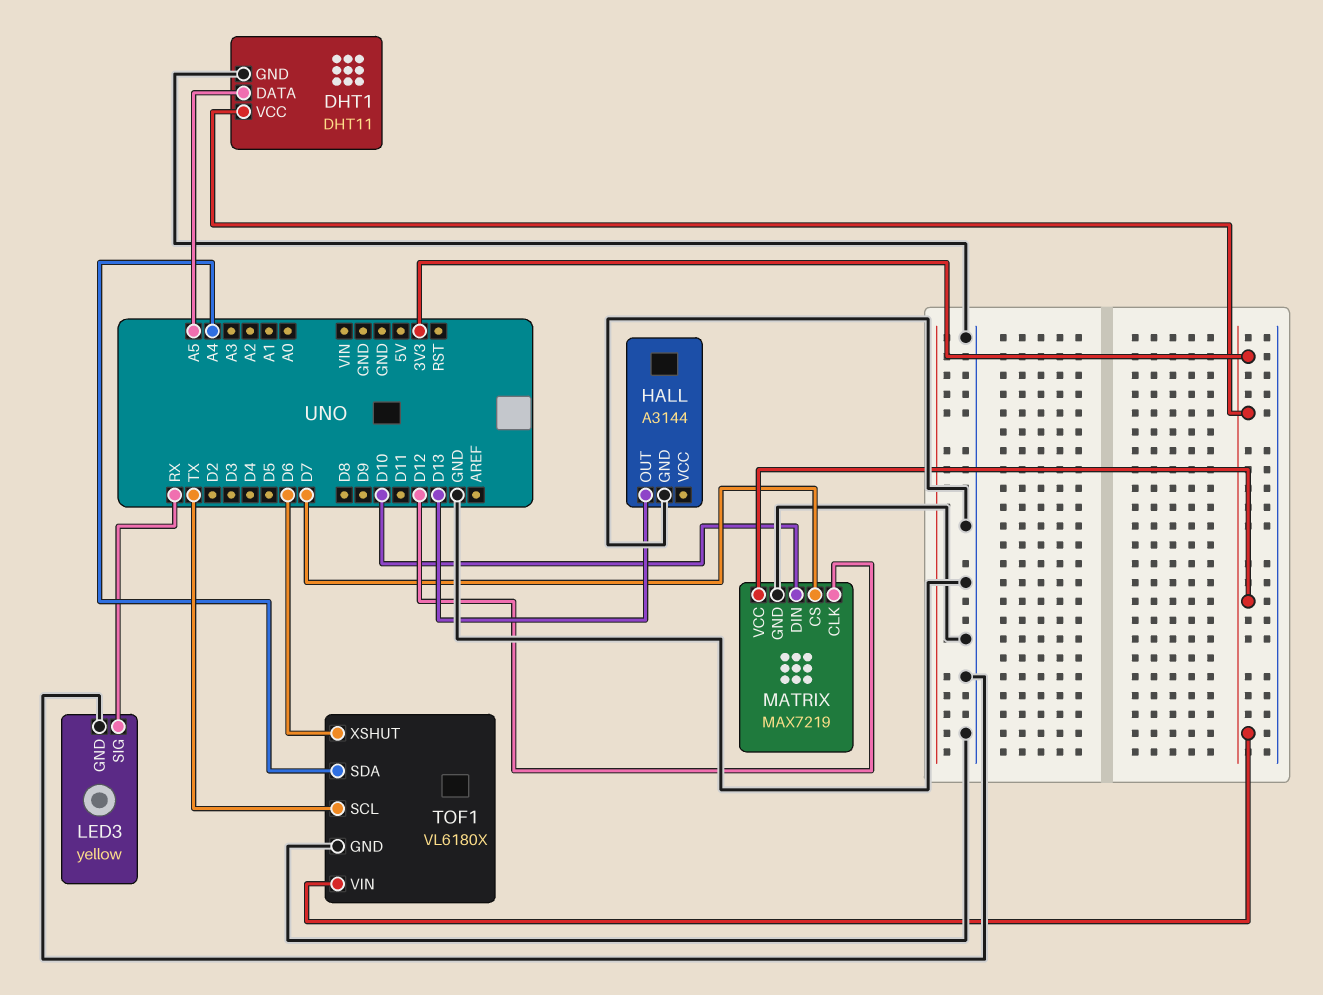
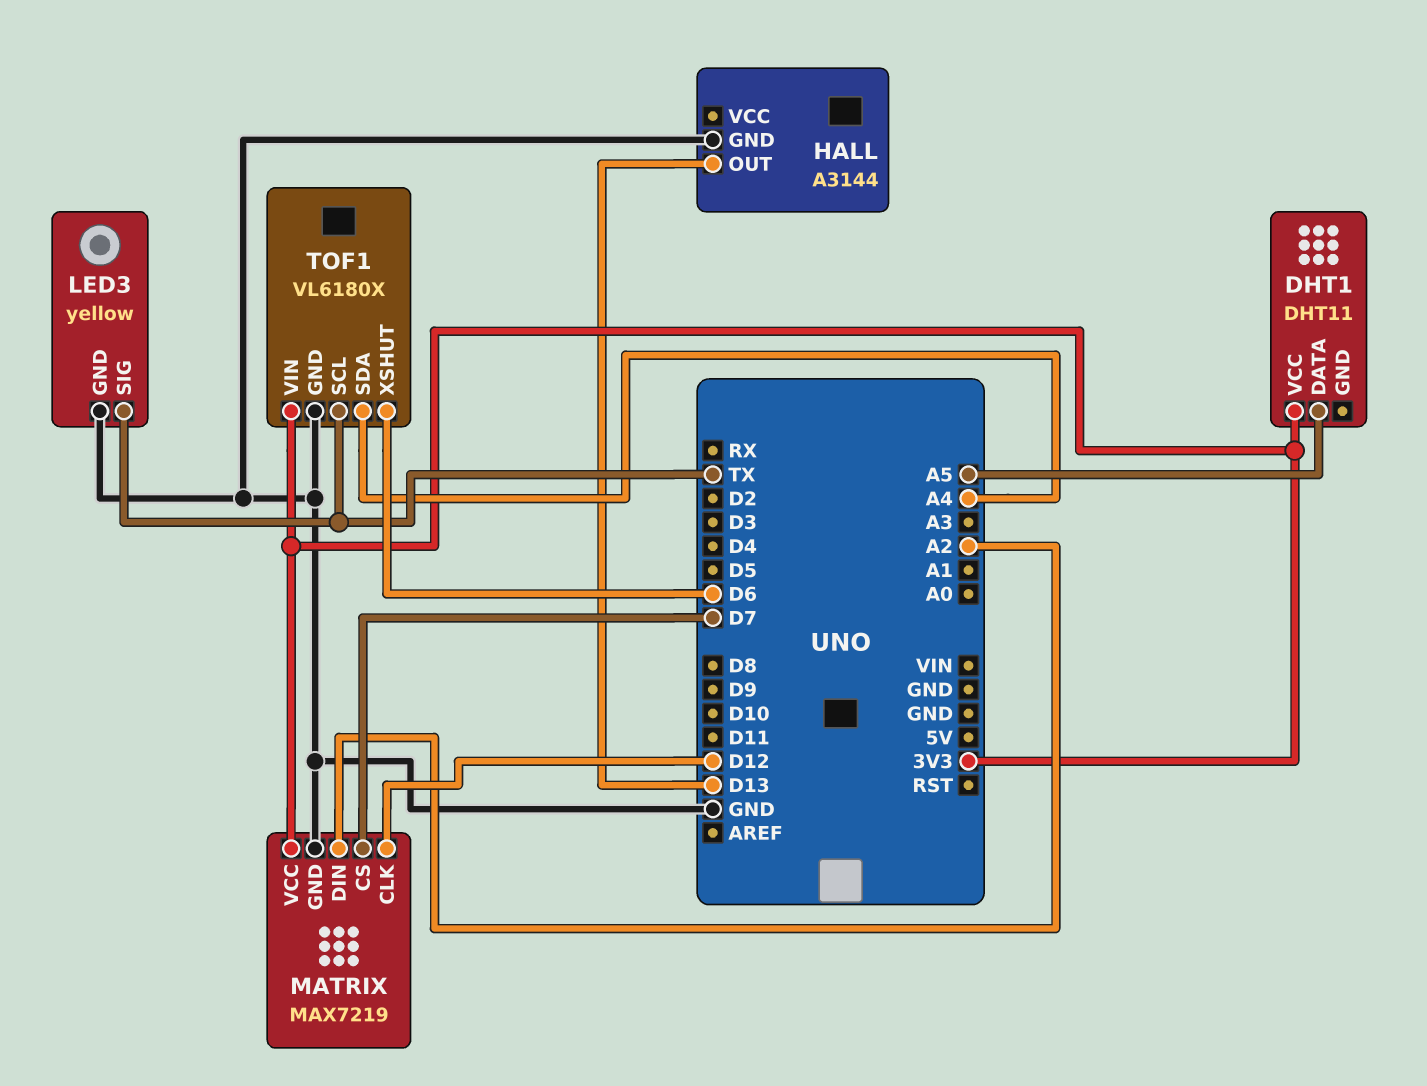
DHT1 pin GND: GND -> none
LED3 pin SIG: RX -> TX
MATRIX pin DIN: D10 -> A2

